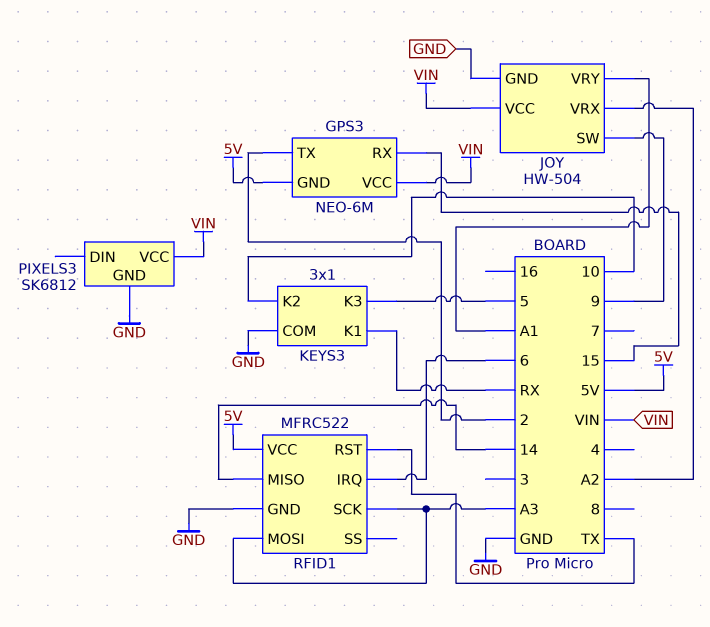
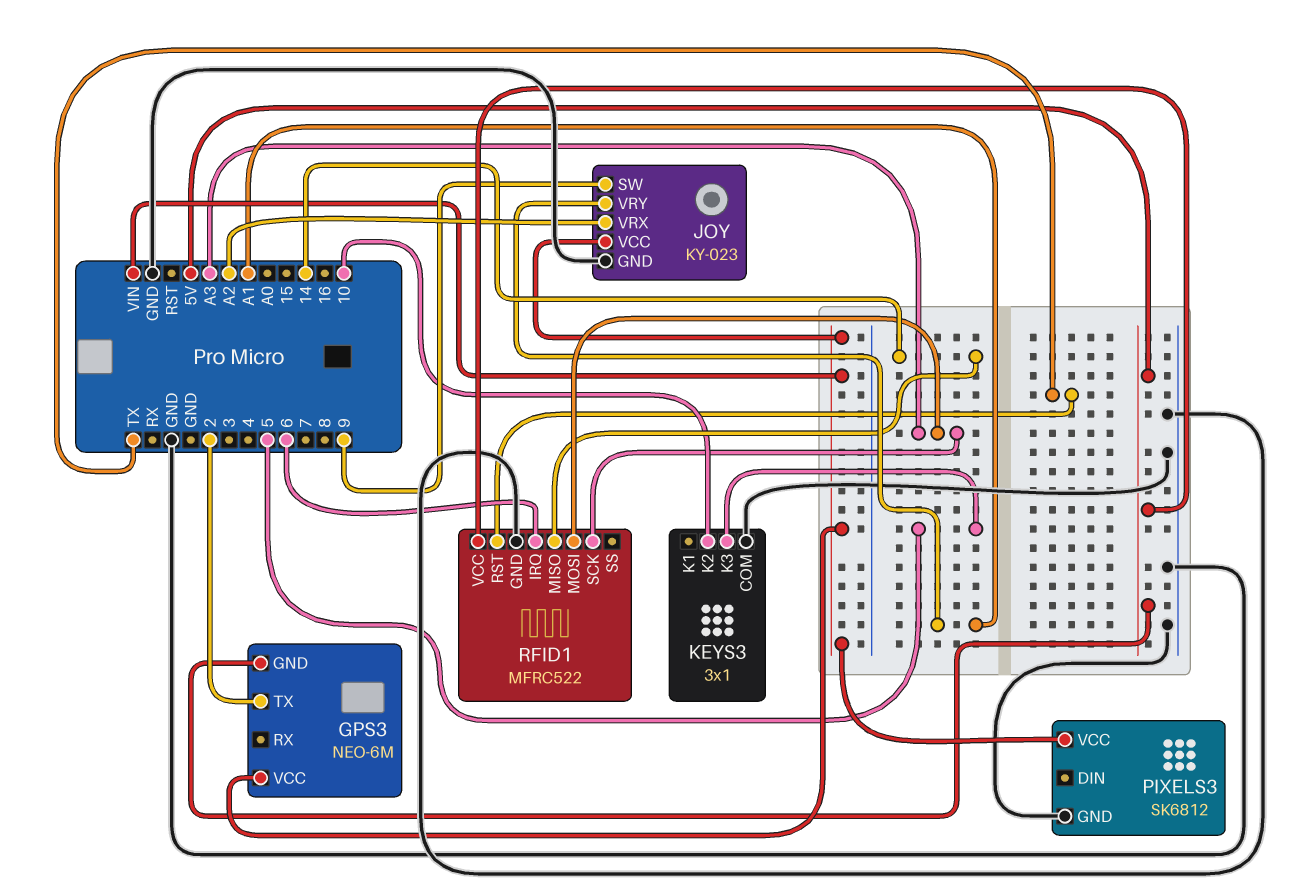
GPS3 pin RX: 15 -> none
JOY: HW-504 -> KY-023
KEYS3 pin K1: RX -> none

